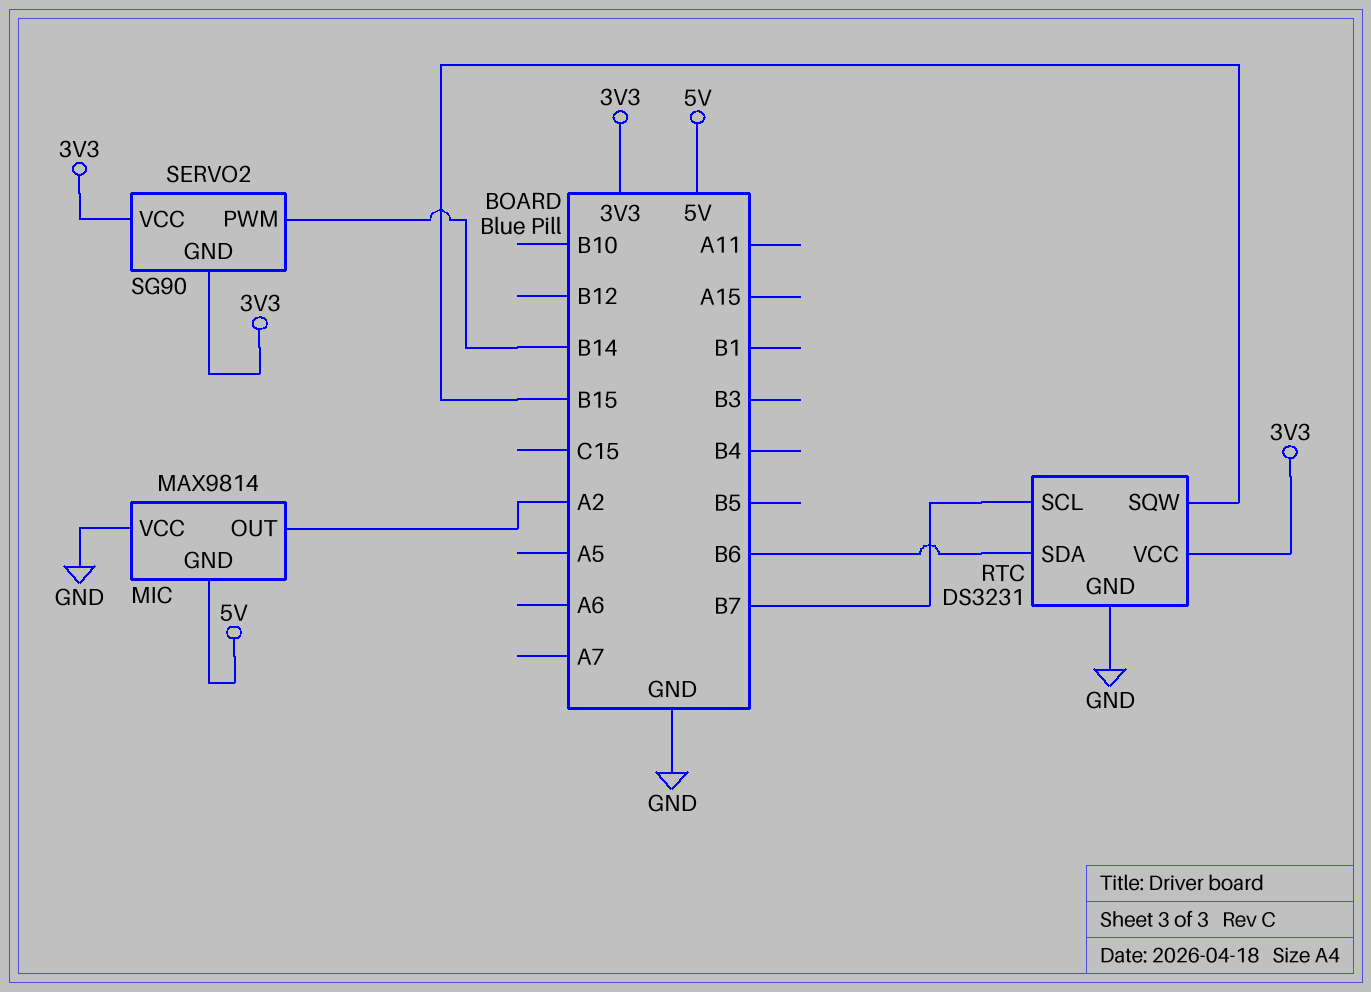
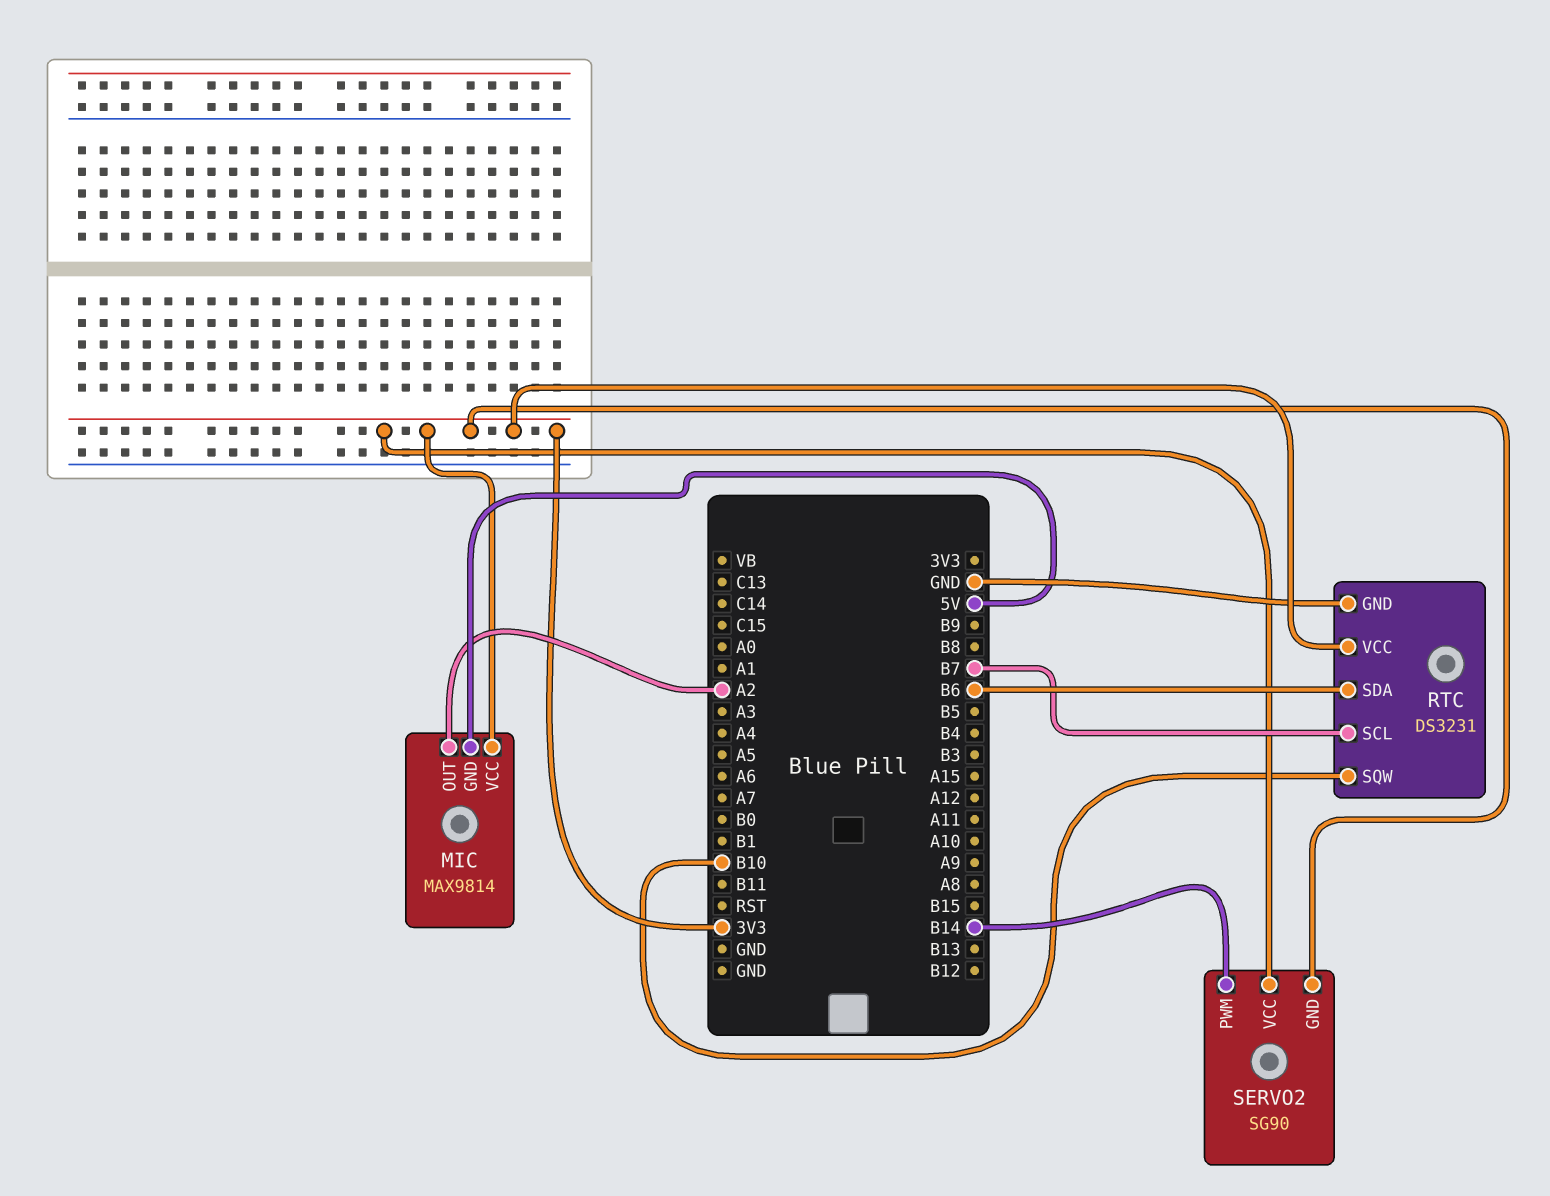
MIC pin VCC: GND -> 3V3
RTC pin SQW: B15 -> B10

